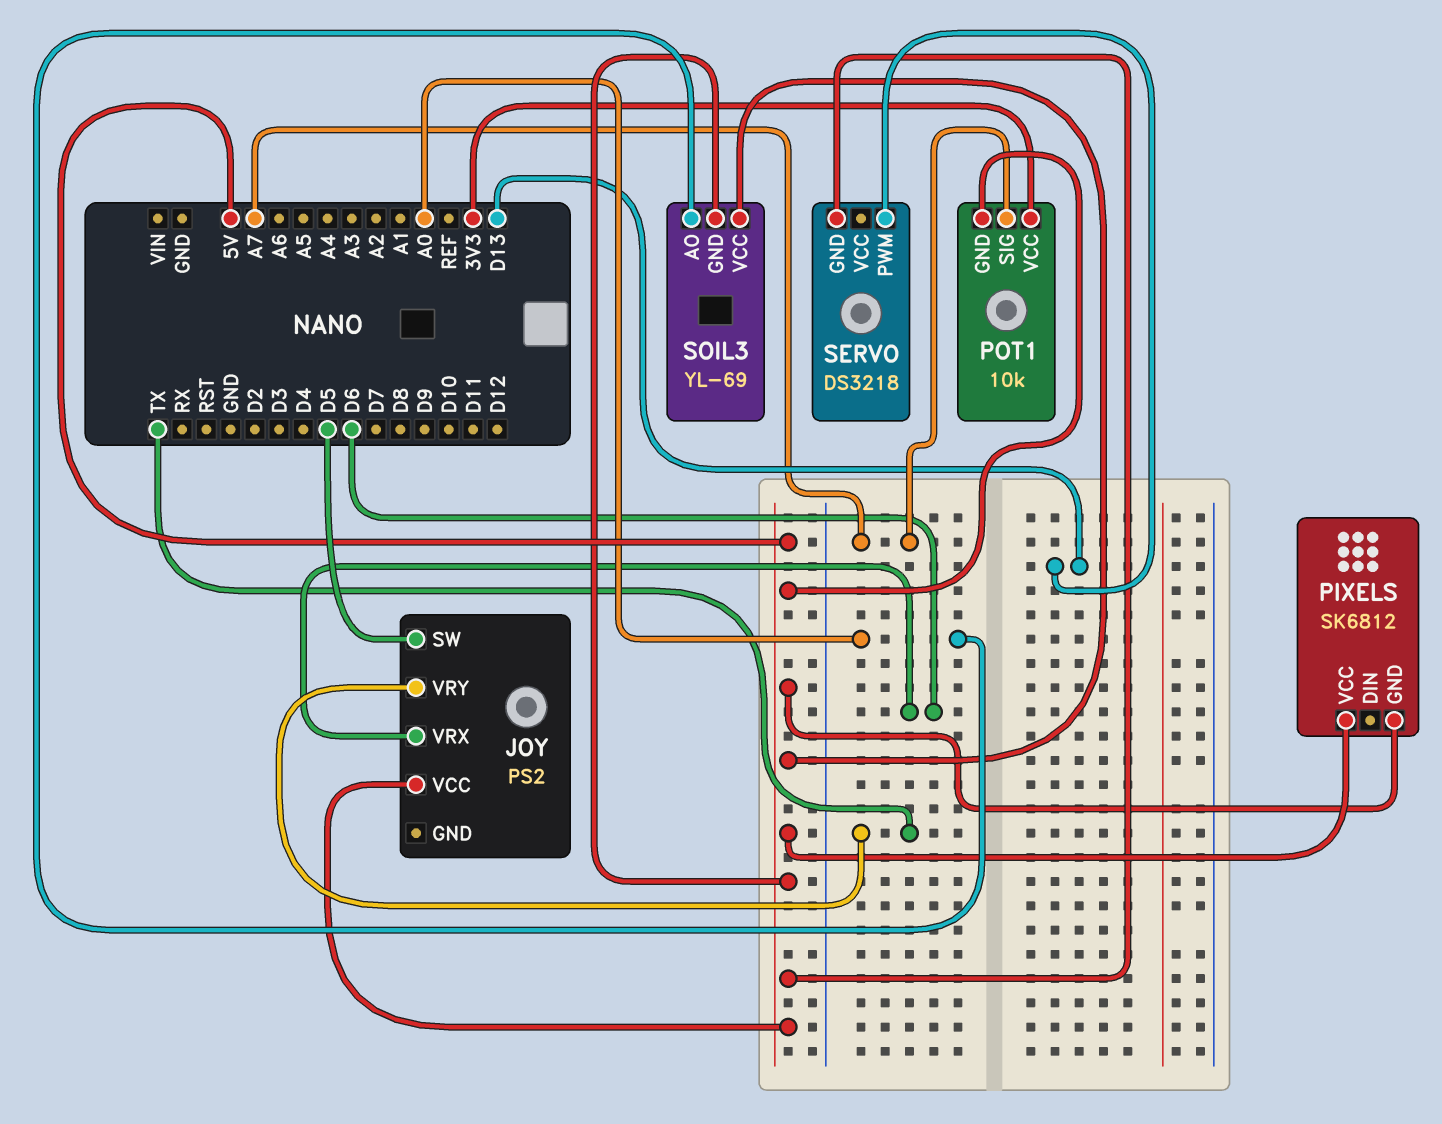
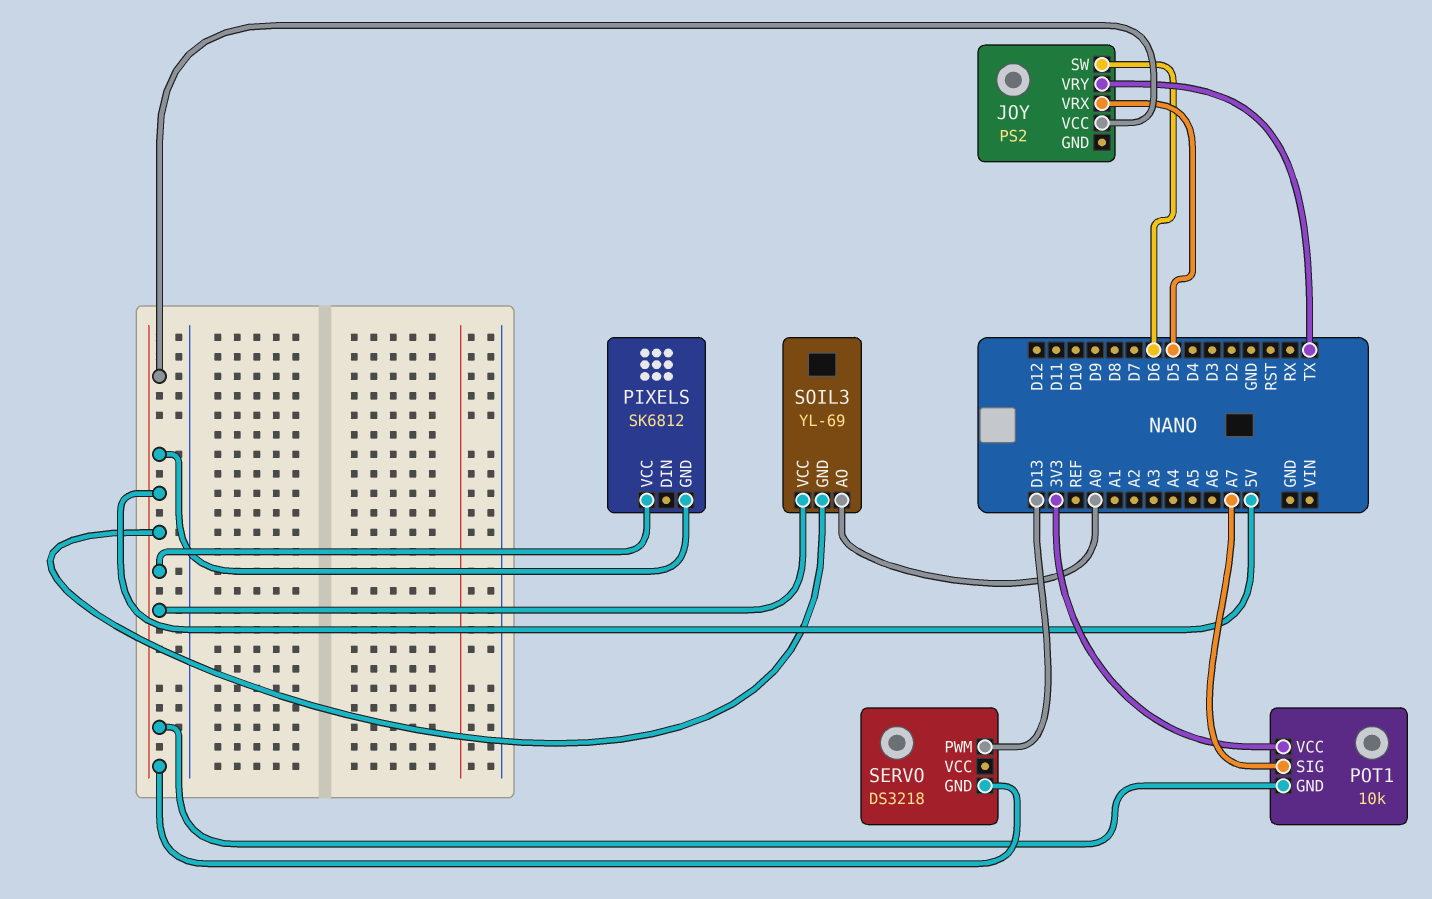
JOY pin SW: D5 -> D6
JOY pin VRX: D6 -> D5

